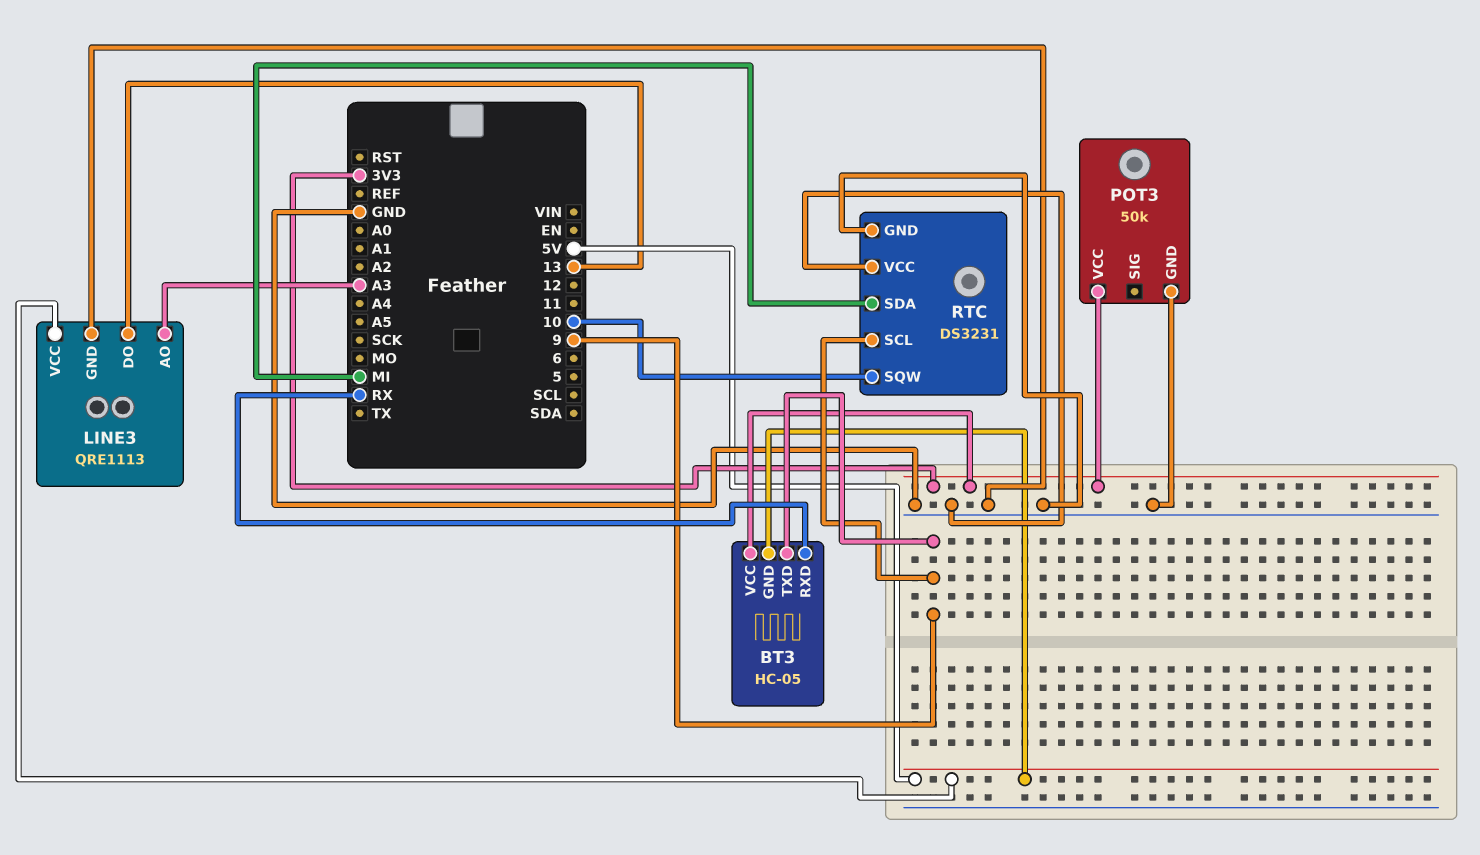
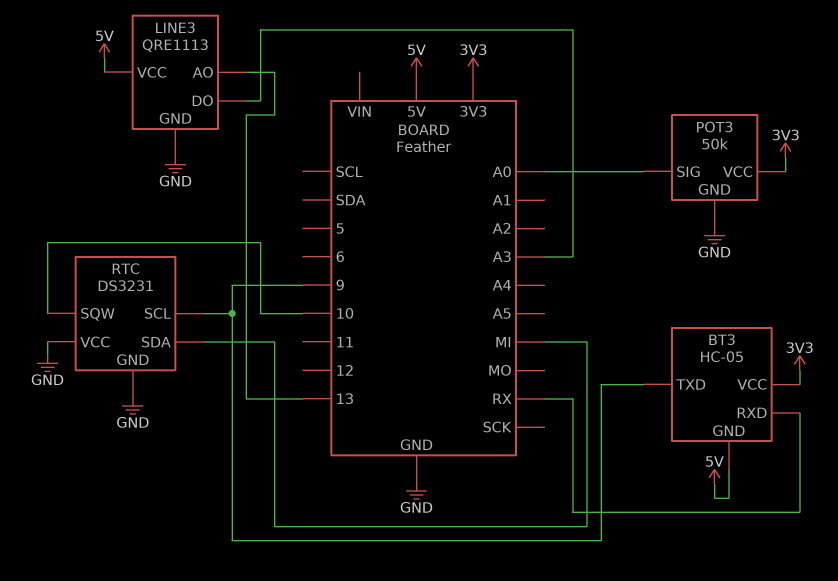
LINE3 pin AO: A3 -> 13
LINE3 pin DO: 13 -> A3
POT3 pin SIG: none -> A0

